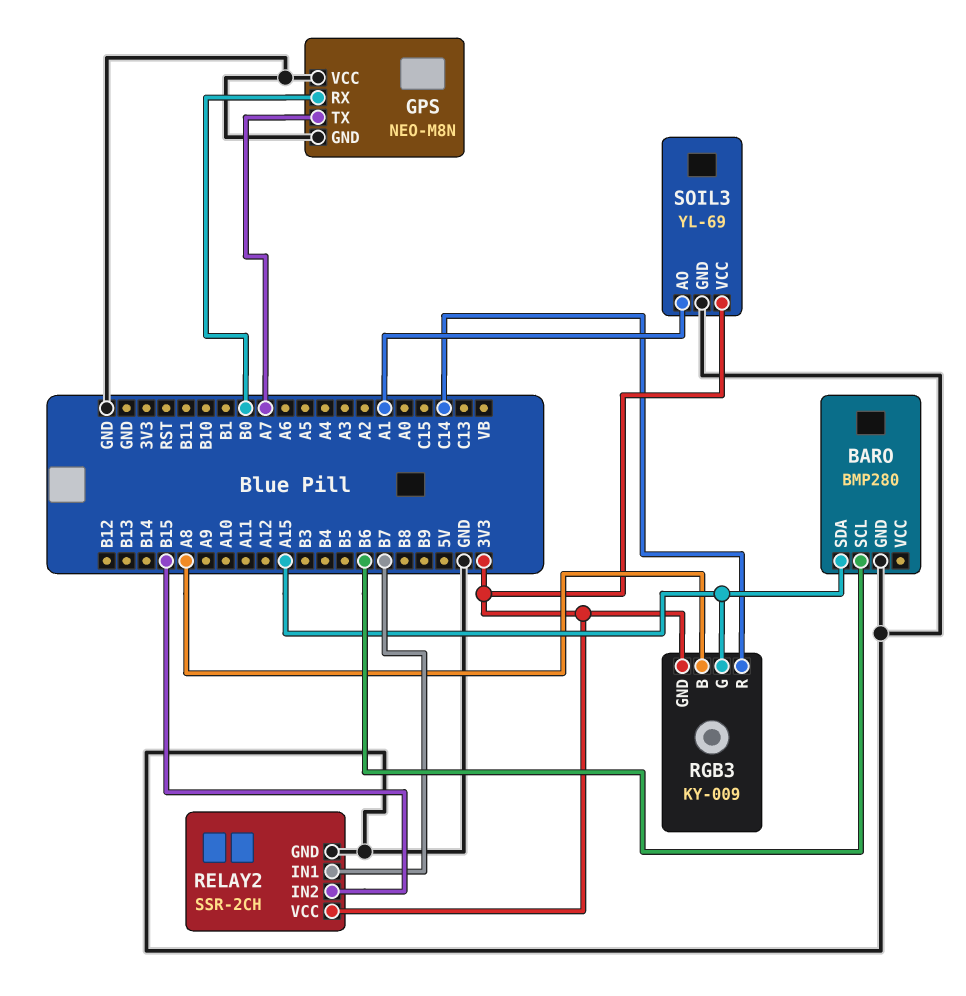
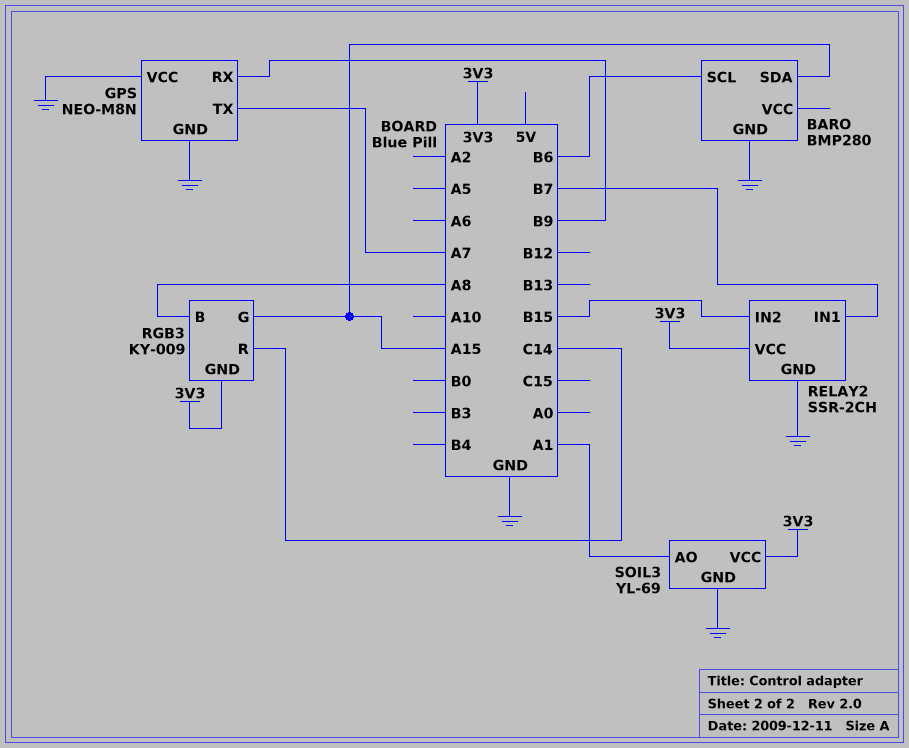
GPS pin RX: B0 -> B9

